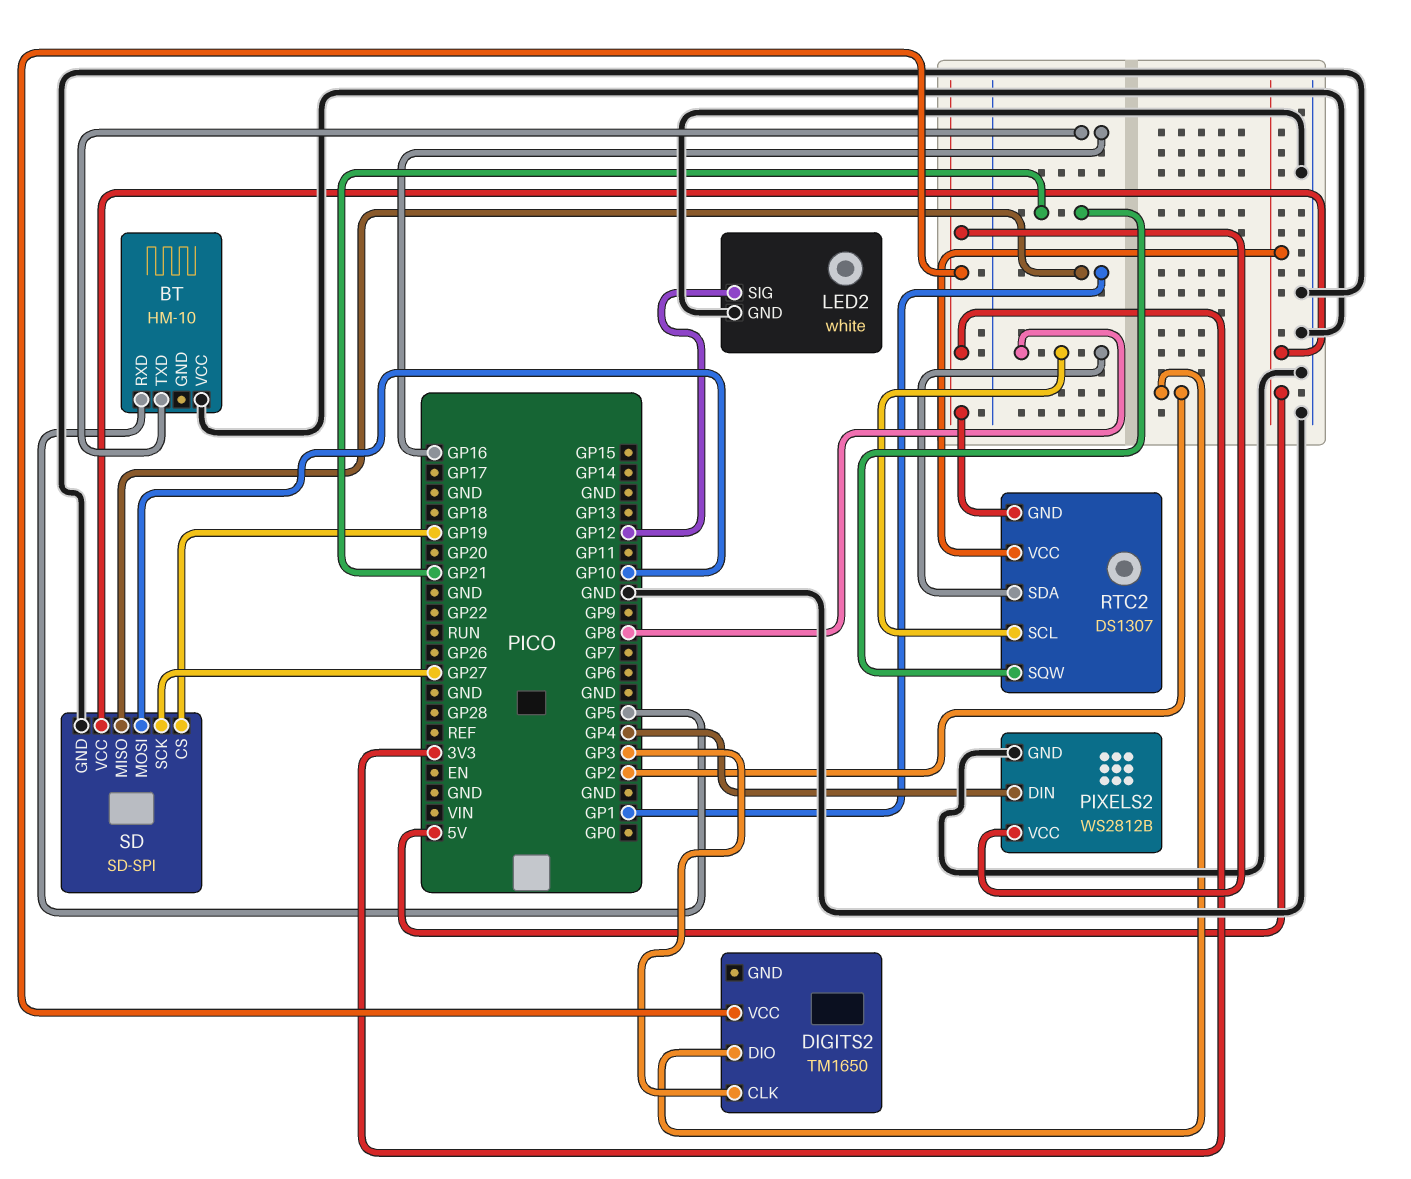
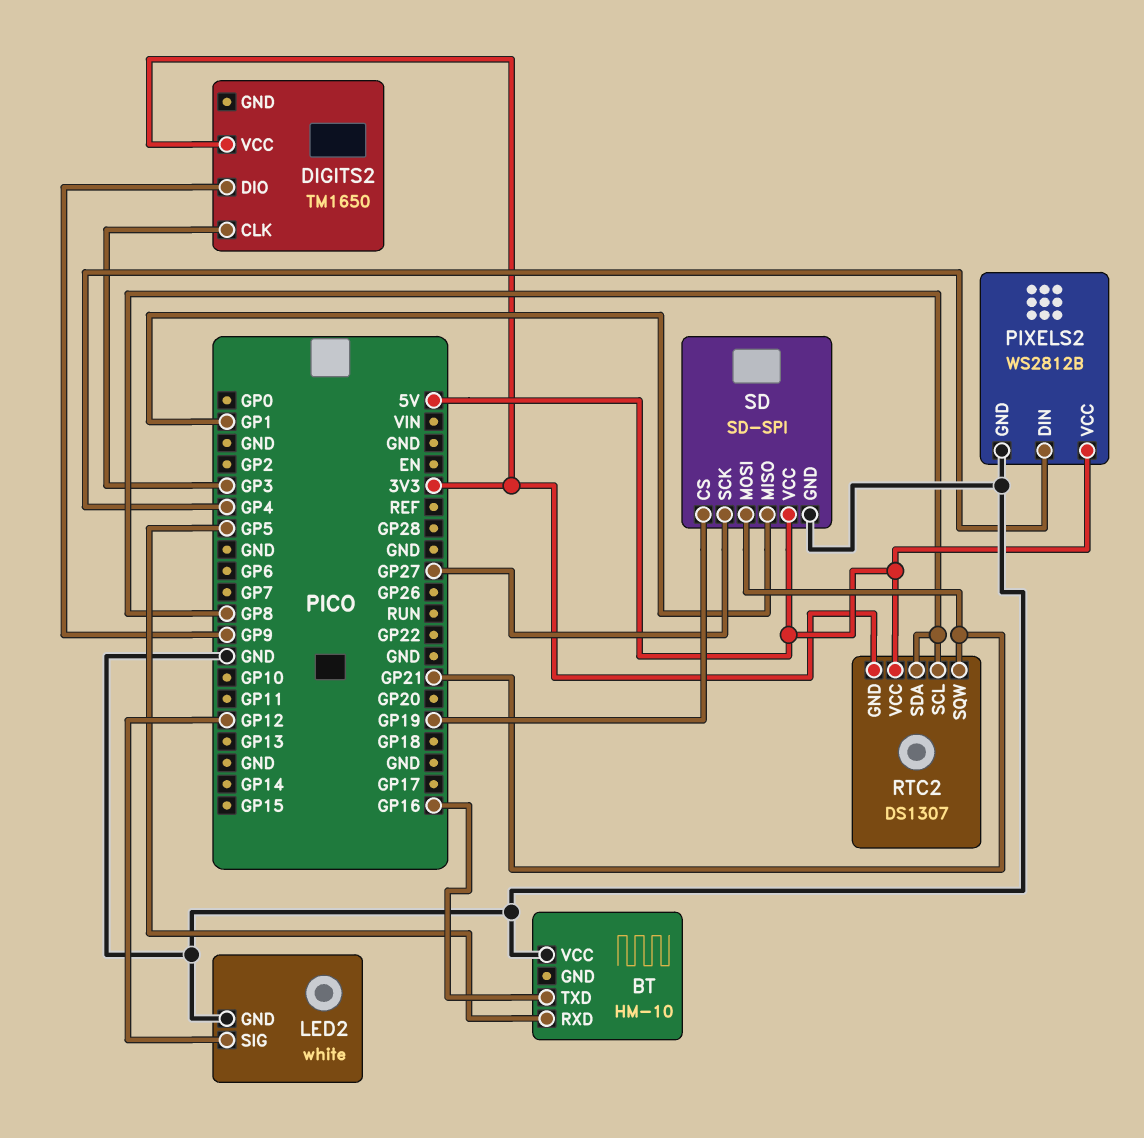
DIGITS2 pin DIO: GP2 -> GP9
PIXELS2 pin VCC: 3V3 -> 5V
SD pin MOSI: GP10 -> GP21

